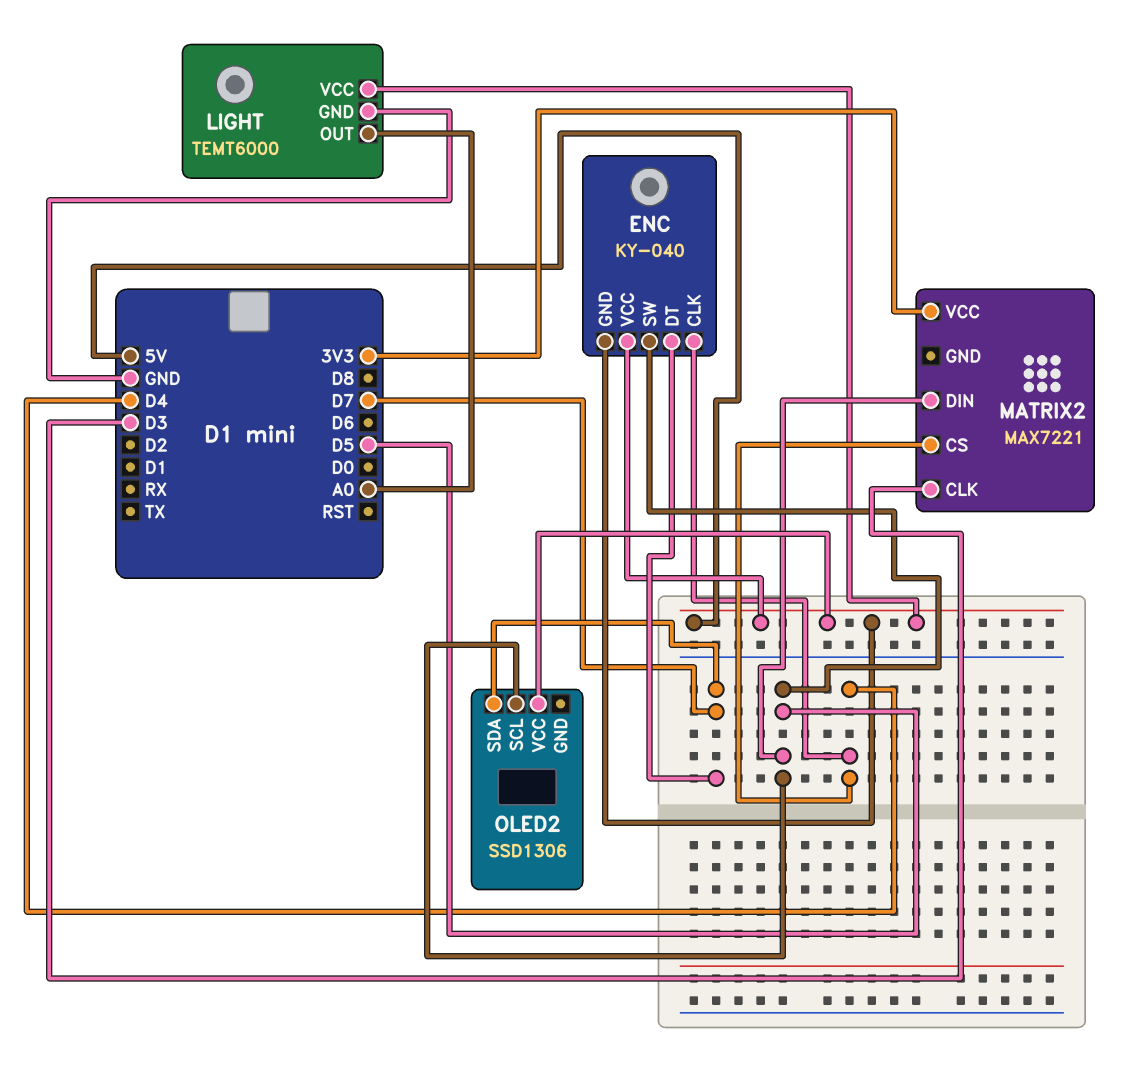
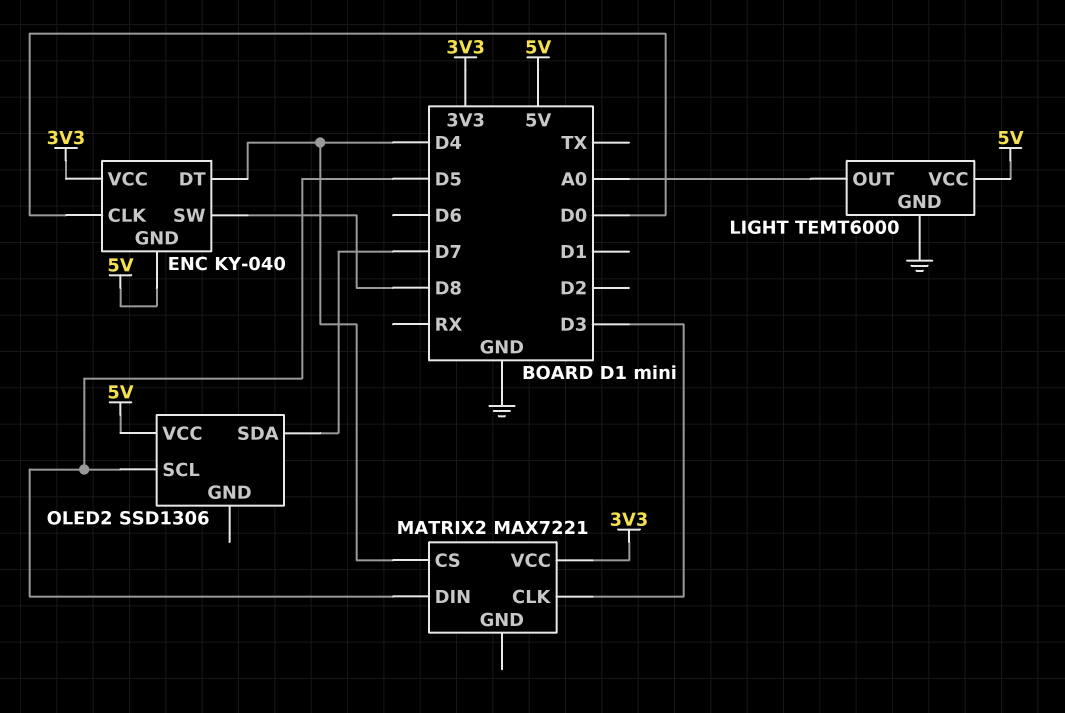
ENC pin CLK: D4 -> D0
ENC pin DT: D7 -> D4
ENC pin SW: D5 -> D8
ENC pin VCC: 5V -> 3V3

